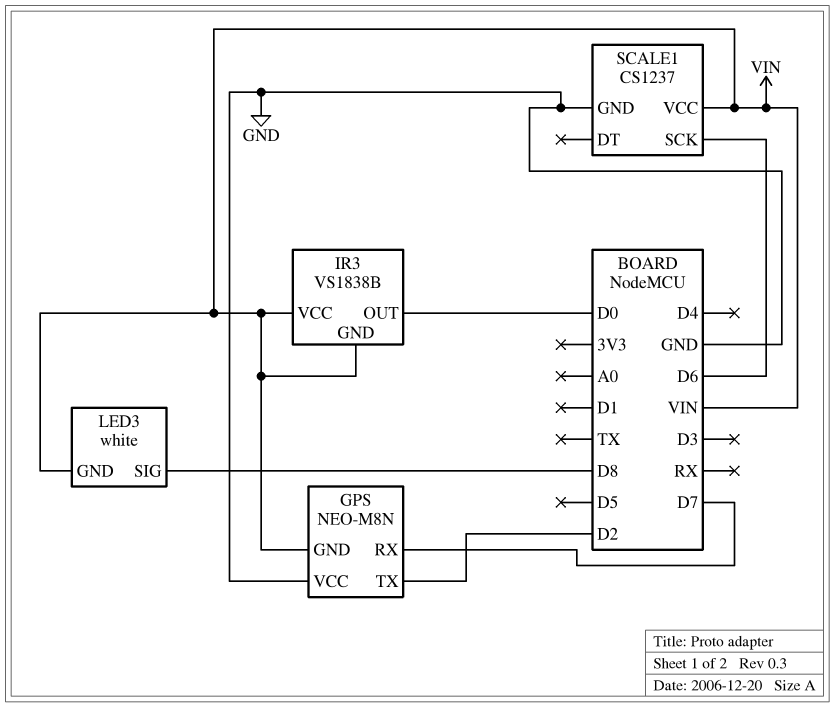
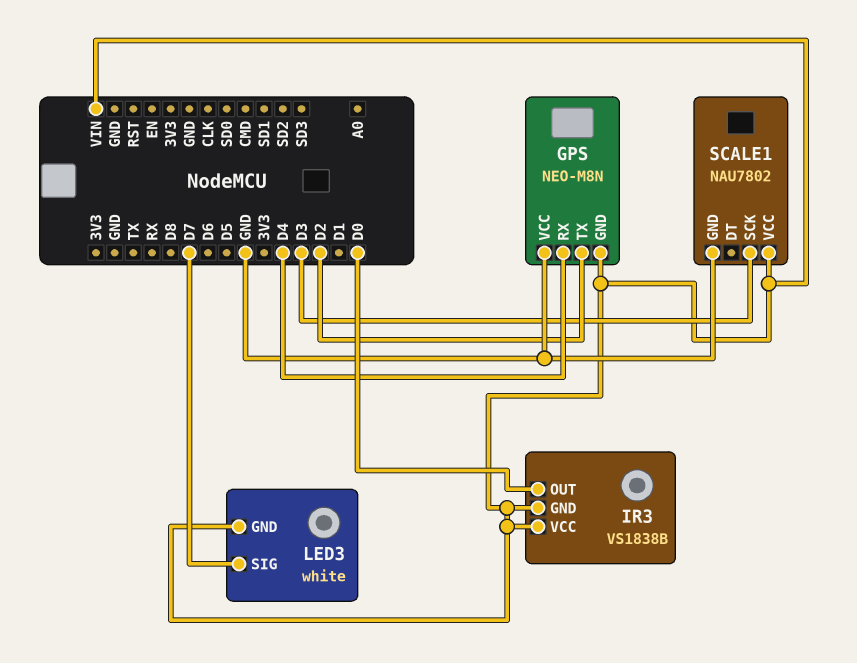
GPS pin RX: D7 -> D4
LED3 pin SIG: D8 -> D7
SCALE1: CS1237 -> NAU7802
SCALE1 pin SCK: D6 -> D3

